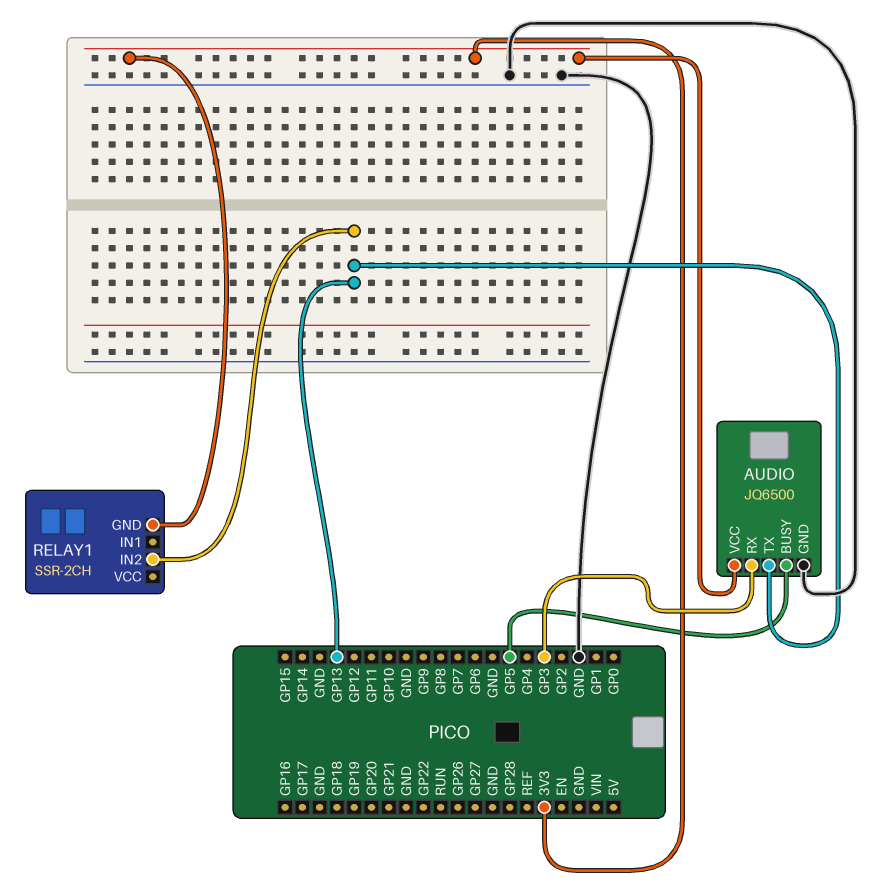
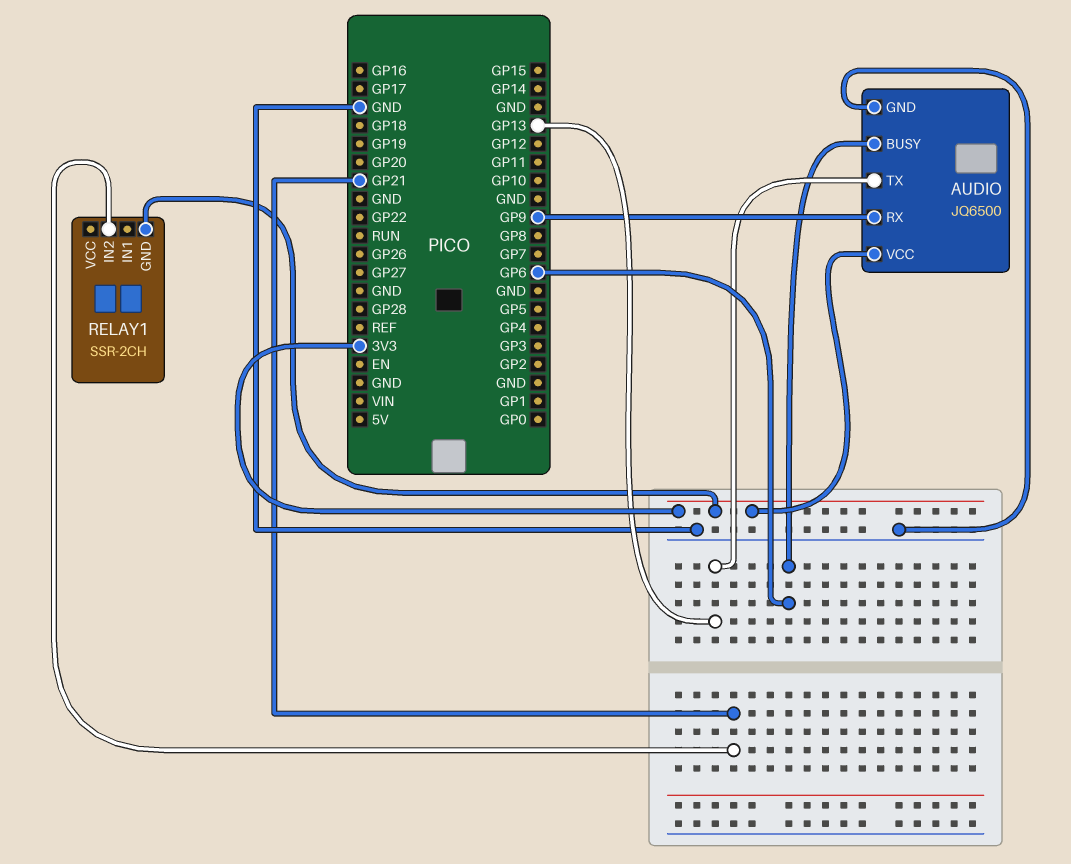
AUDIO pin BUSY: GP5 -> GP6
AUDIO pin RX: GP3 -> GP9
RELAY1 pin IN2: GP13 -> GP21

